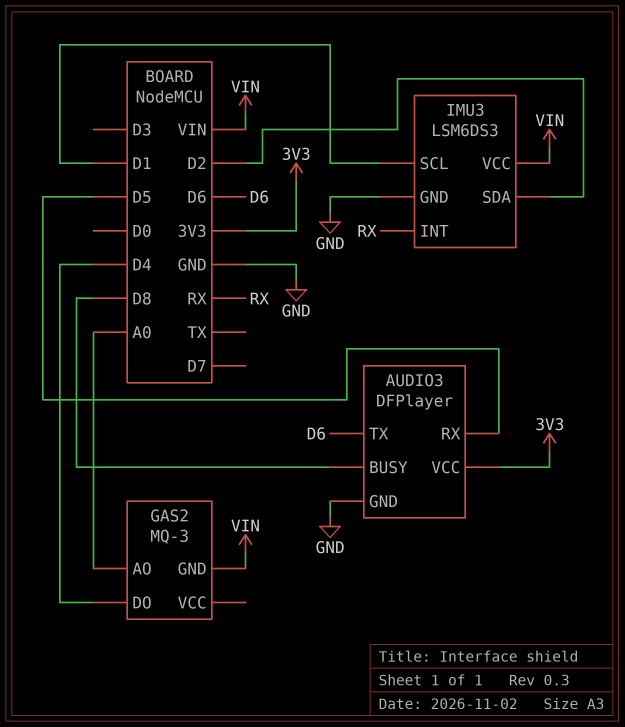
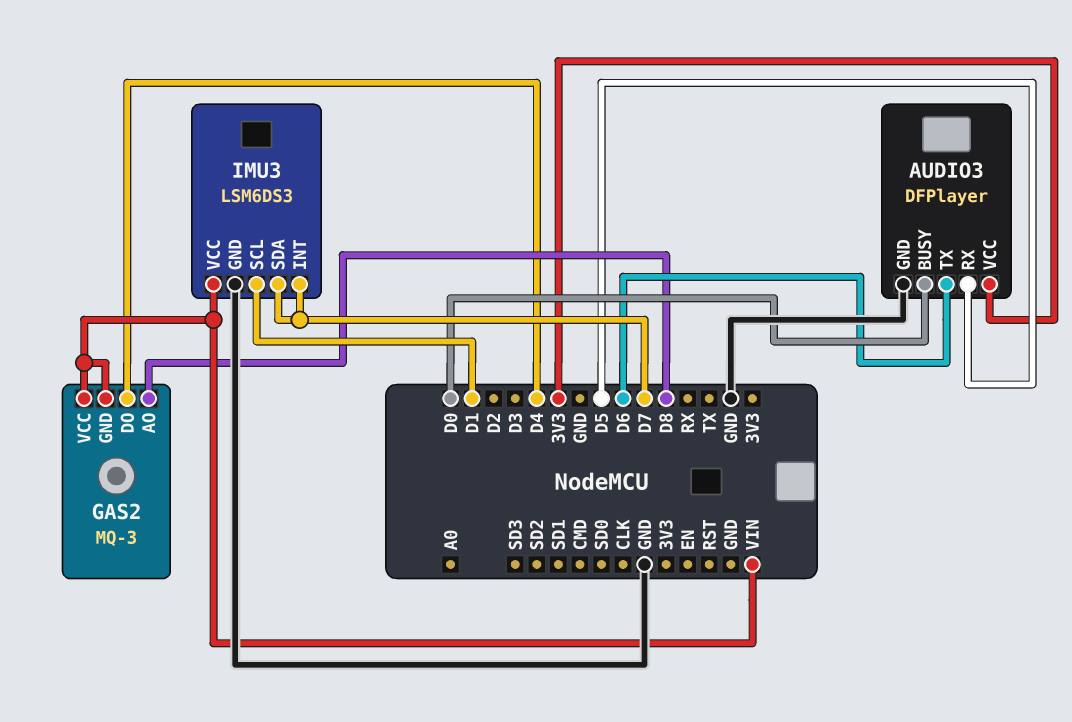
AUDIO3 pin BUSY: D8 -> D0
GAS2 pin AO: A0 -> D8
GAS2 pin VCC: none -> VIN
IMU3 pin INT: RX -> D7
IMU3 pin SDA: D2 -> D7

